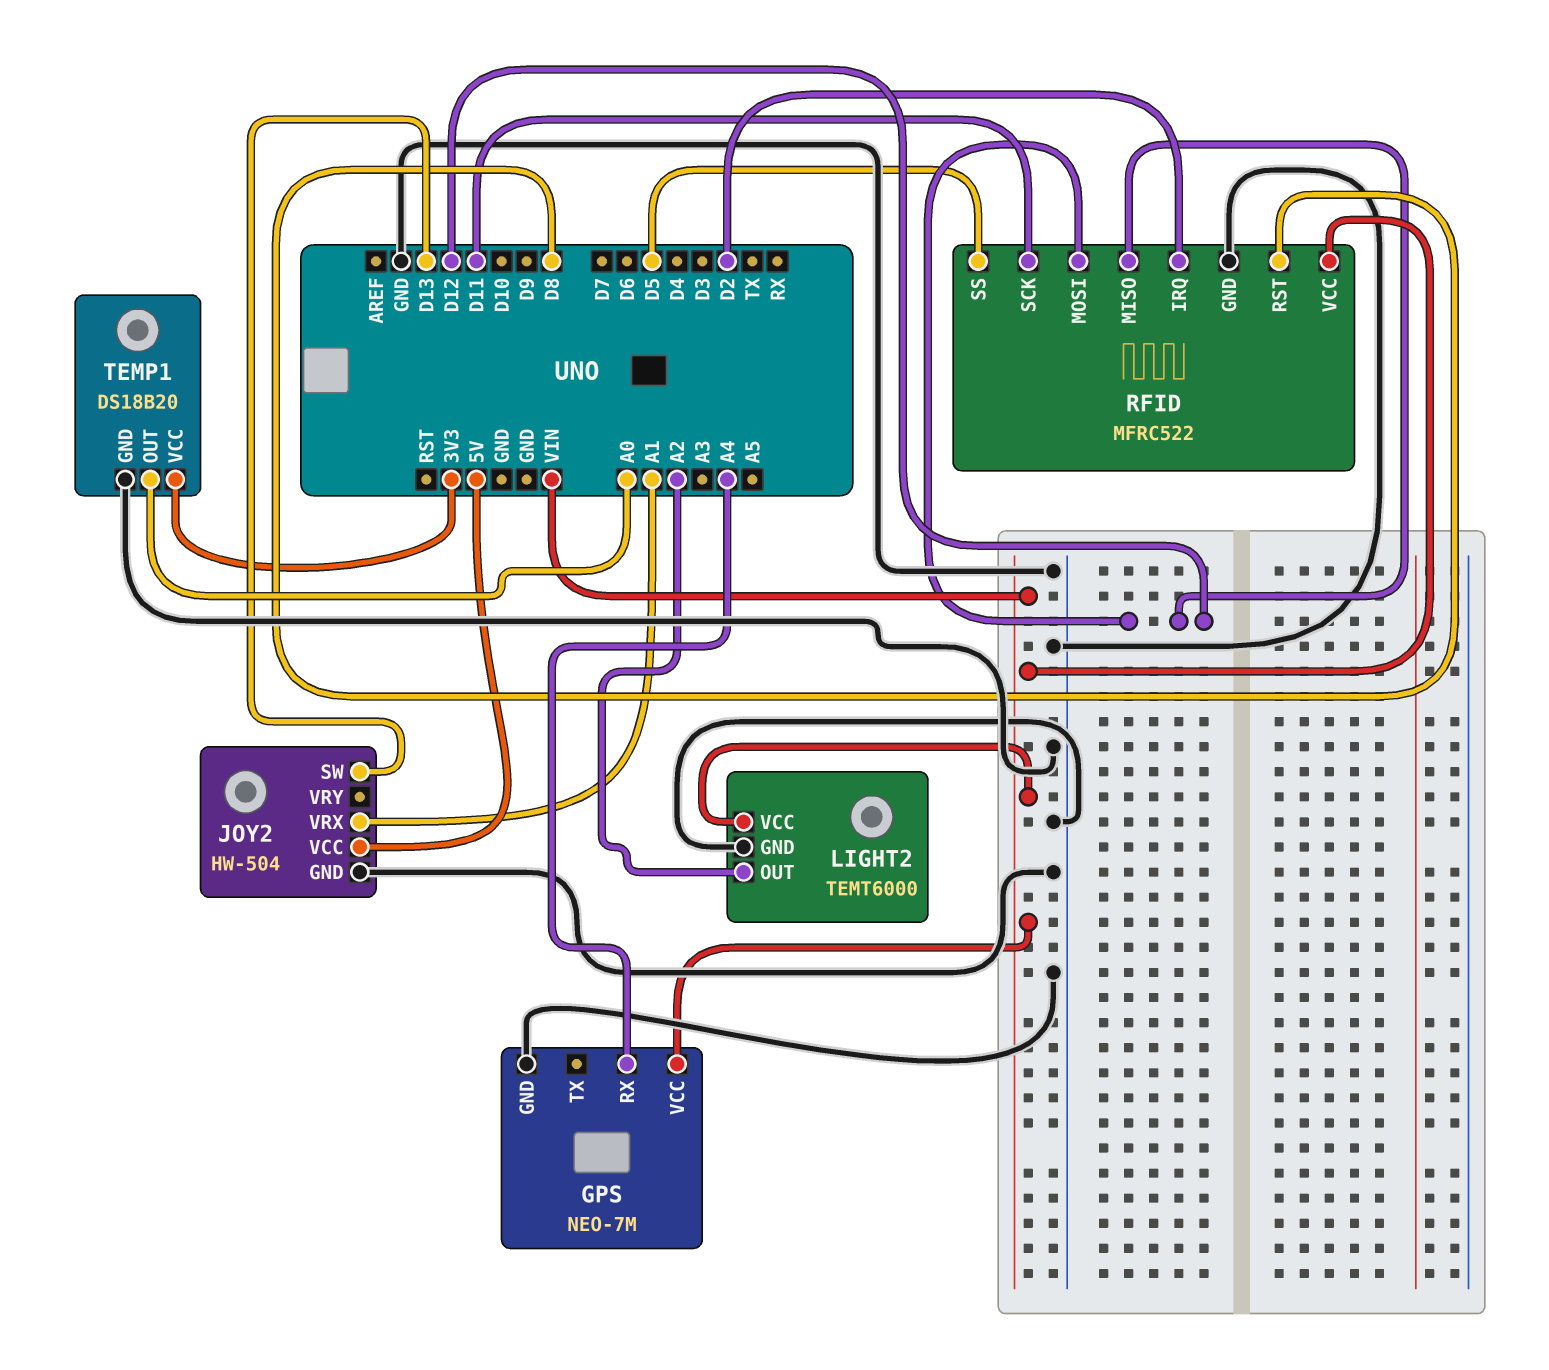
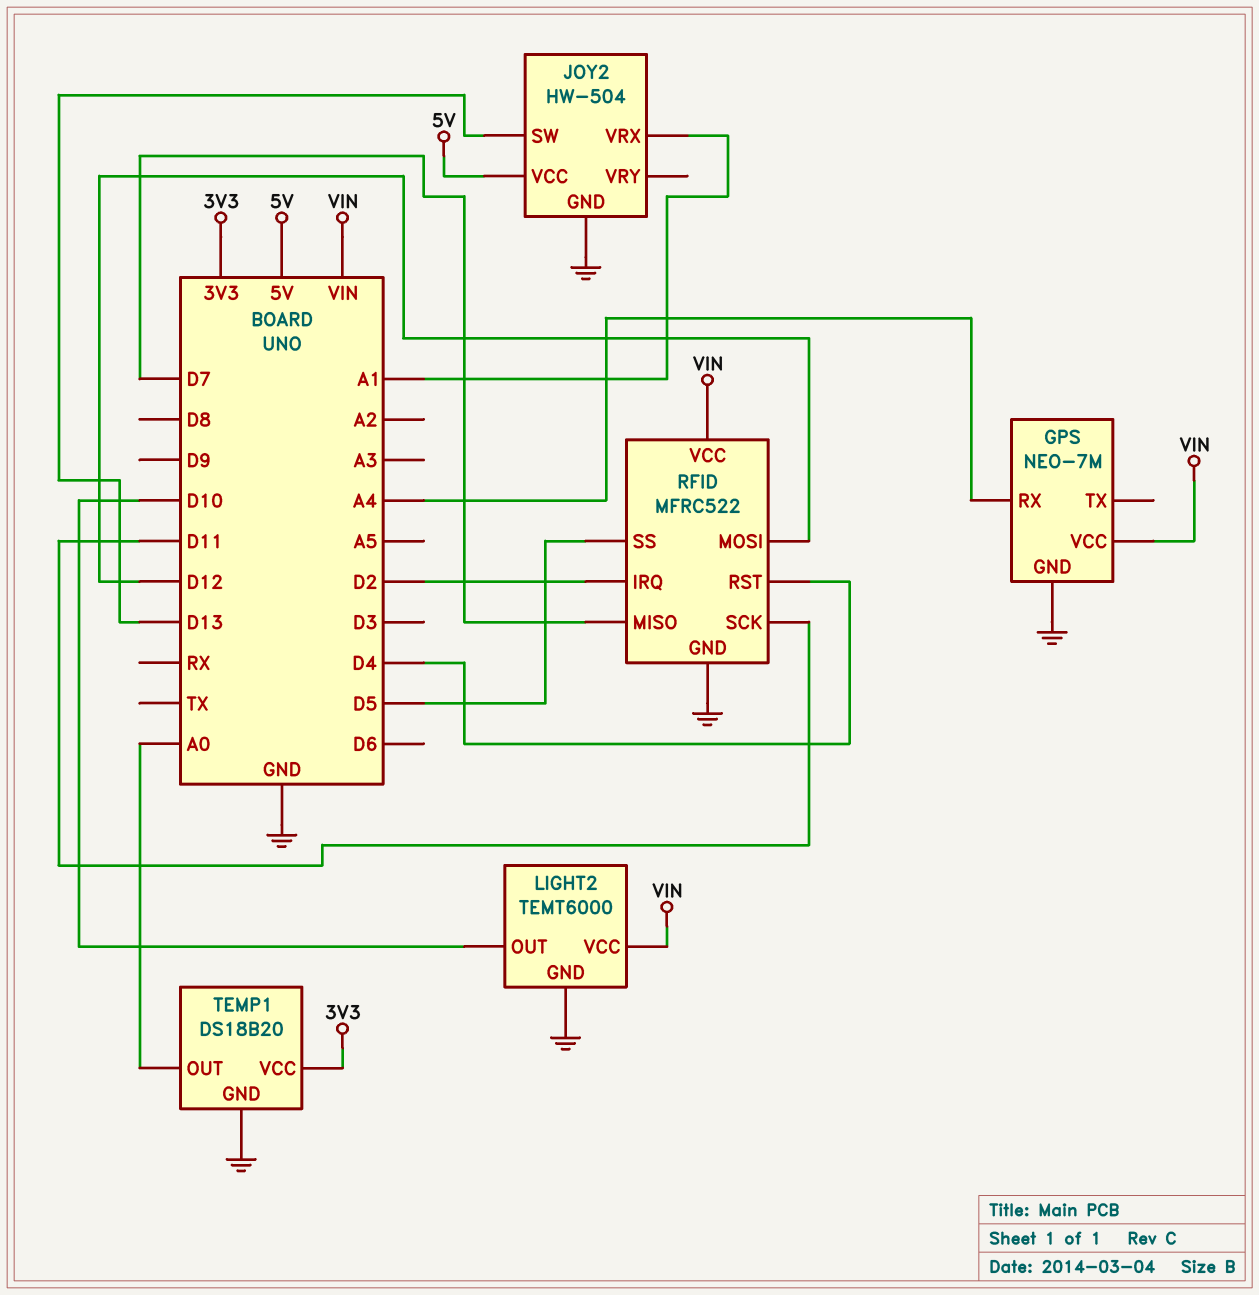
LIGHT2 pin OUT: A2 -> D10
RFID pin MISO: D12 -> D7
RFID pin RST: D8 -> D4

